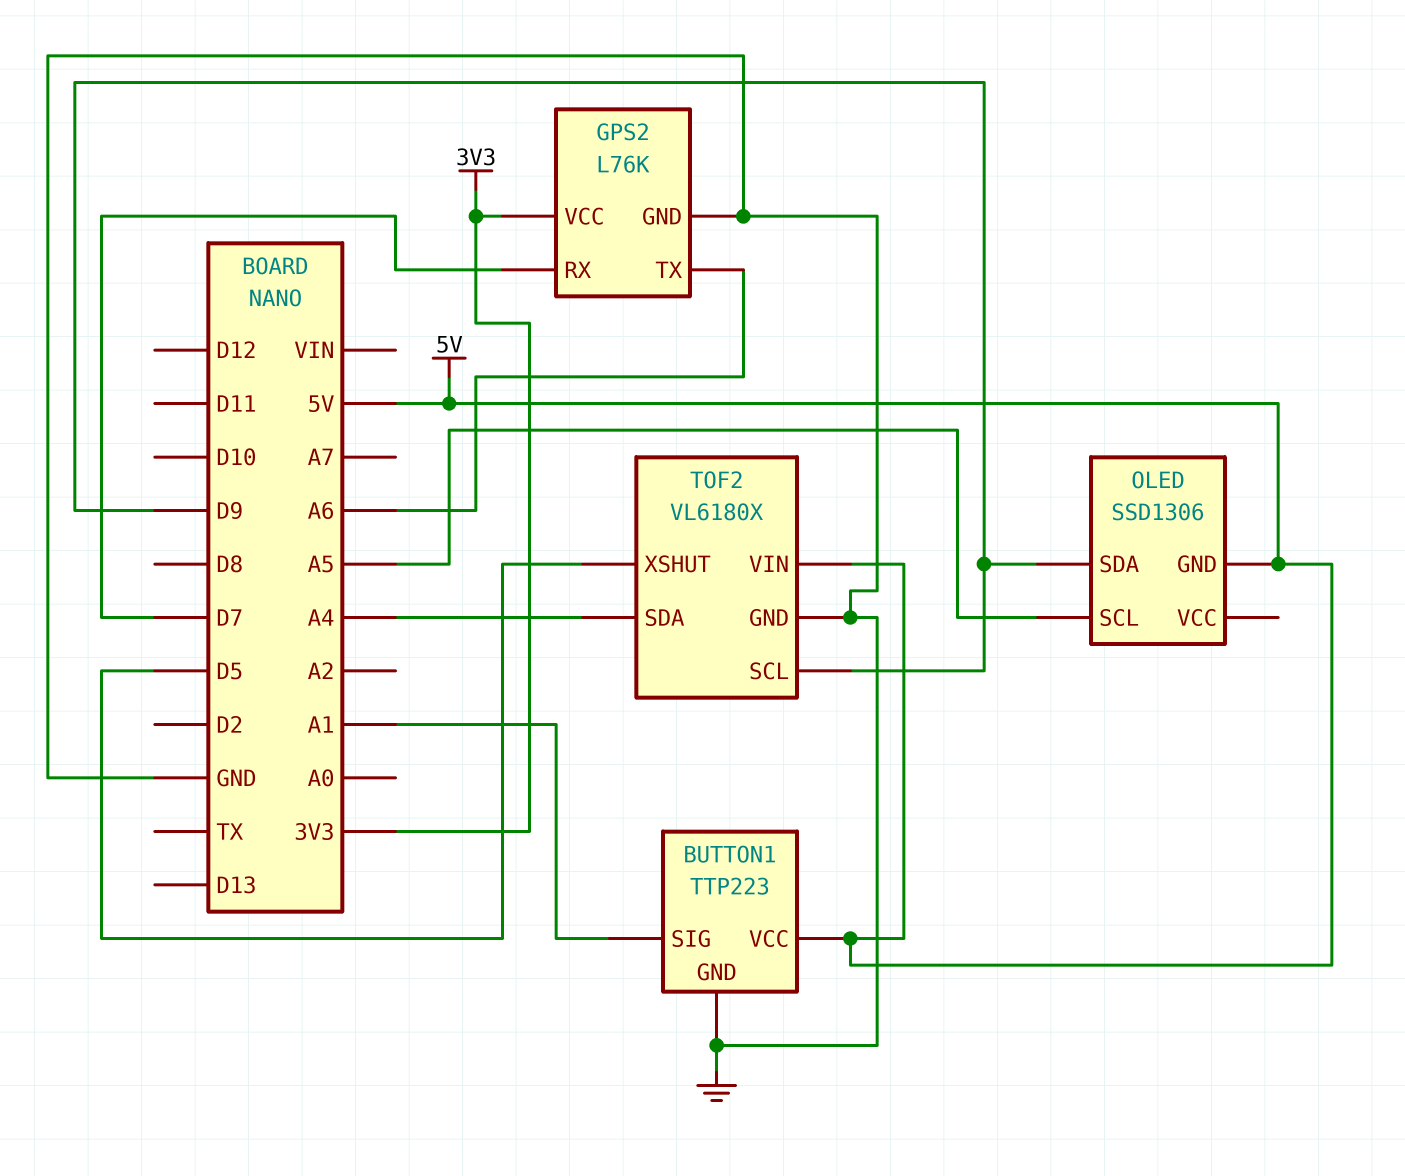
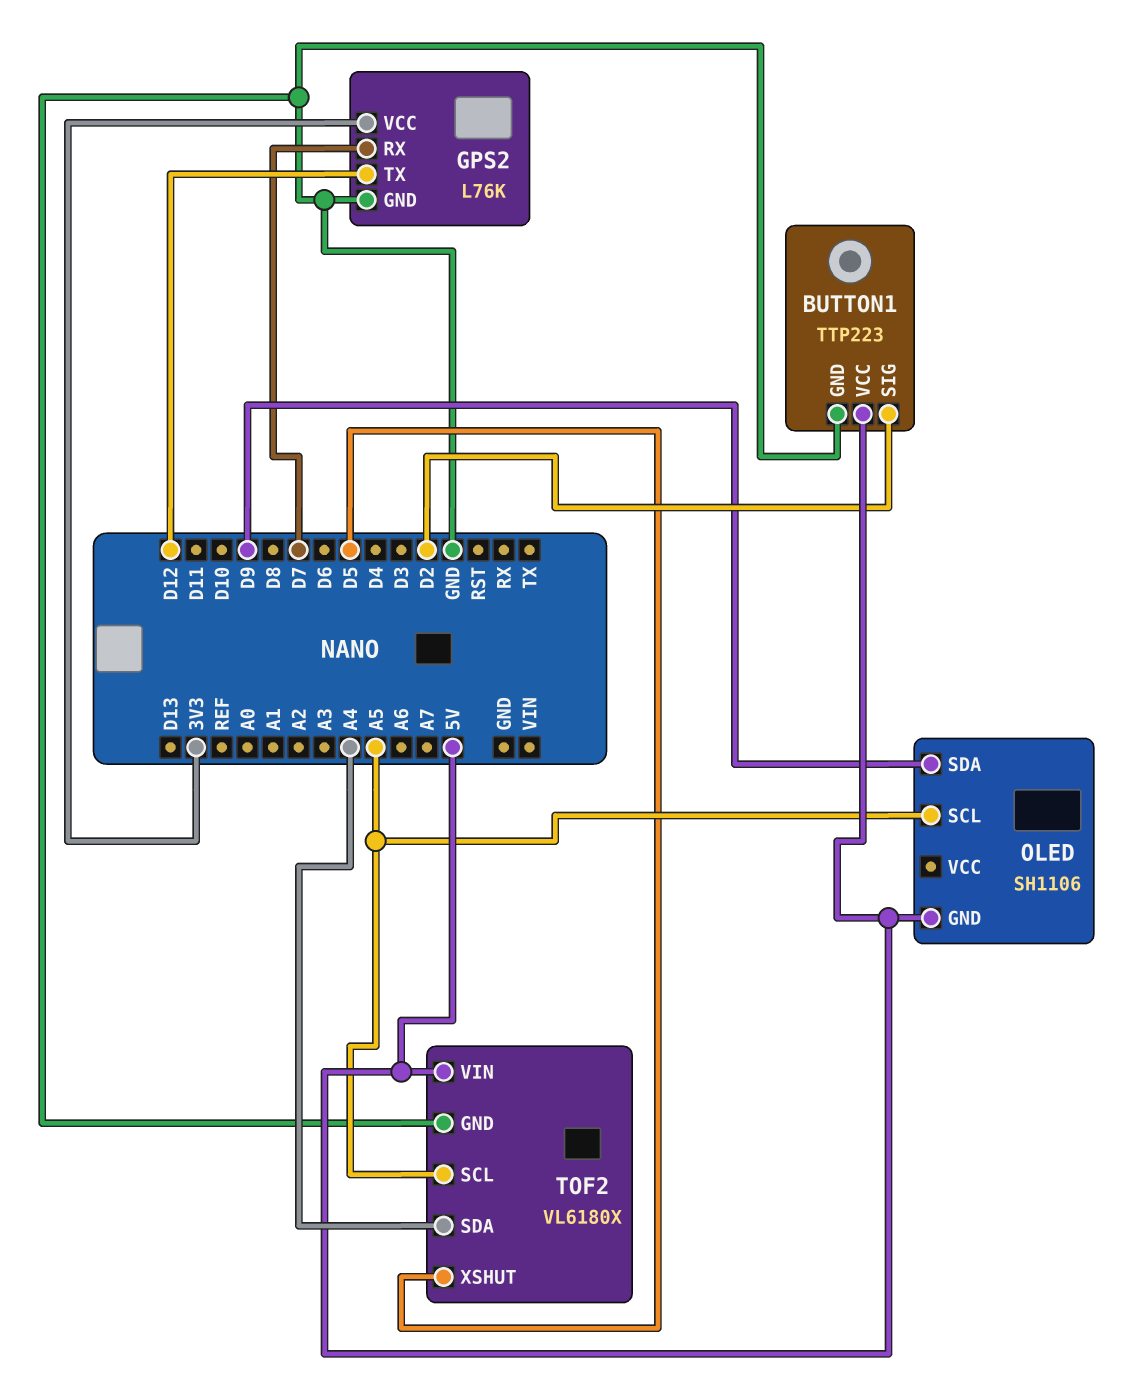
BUTTON1 pin SIG: A1 -> D2
GPS2 pin TX: A6 -> D12
OLED: SSD1306 -> SH1106
TOF2 pin SCL: D9 -> A5

